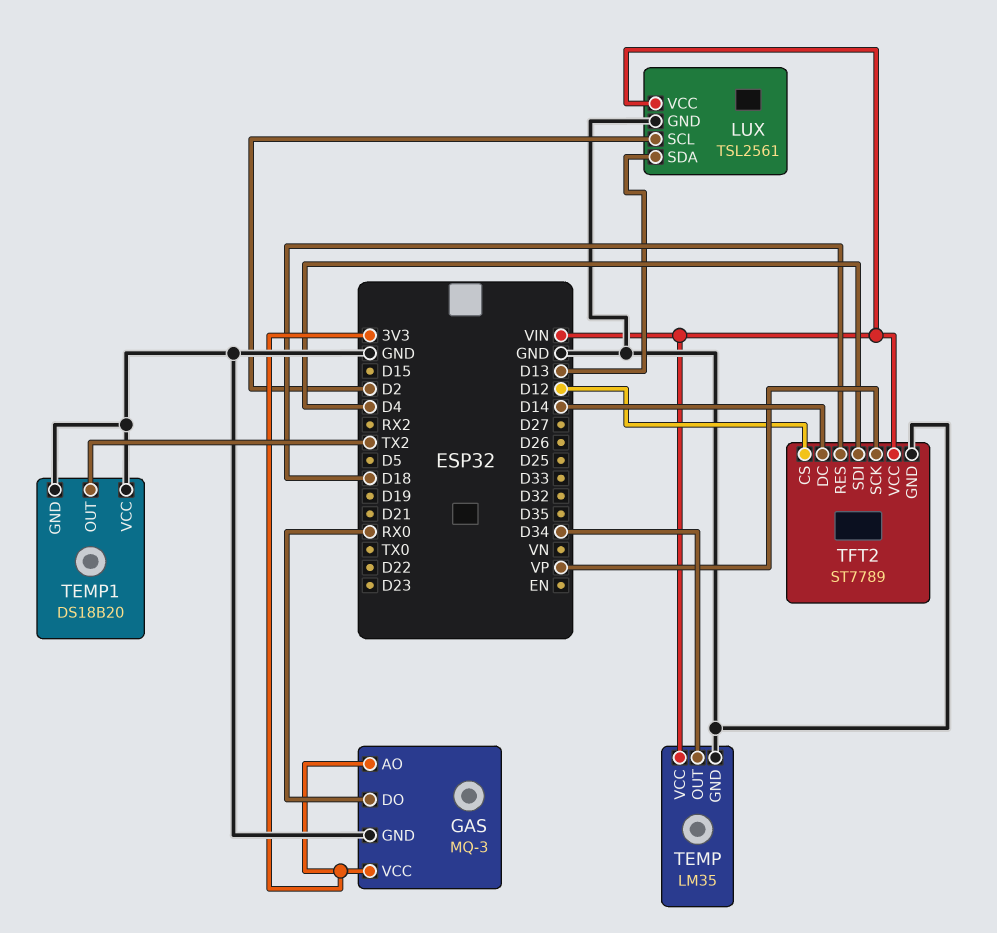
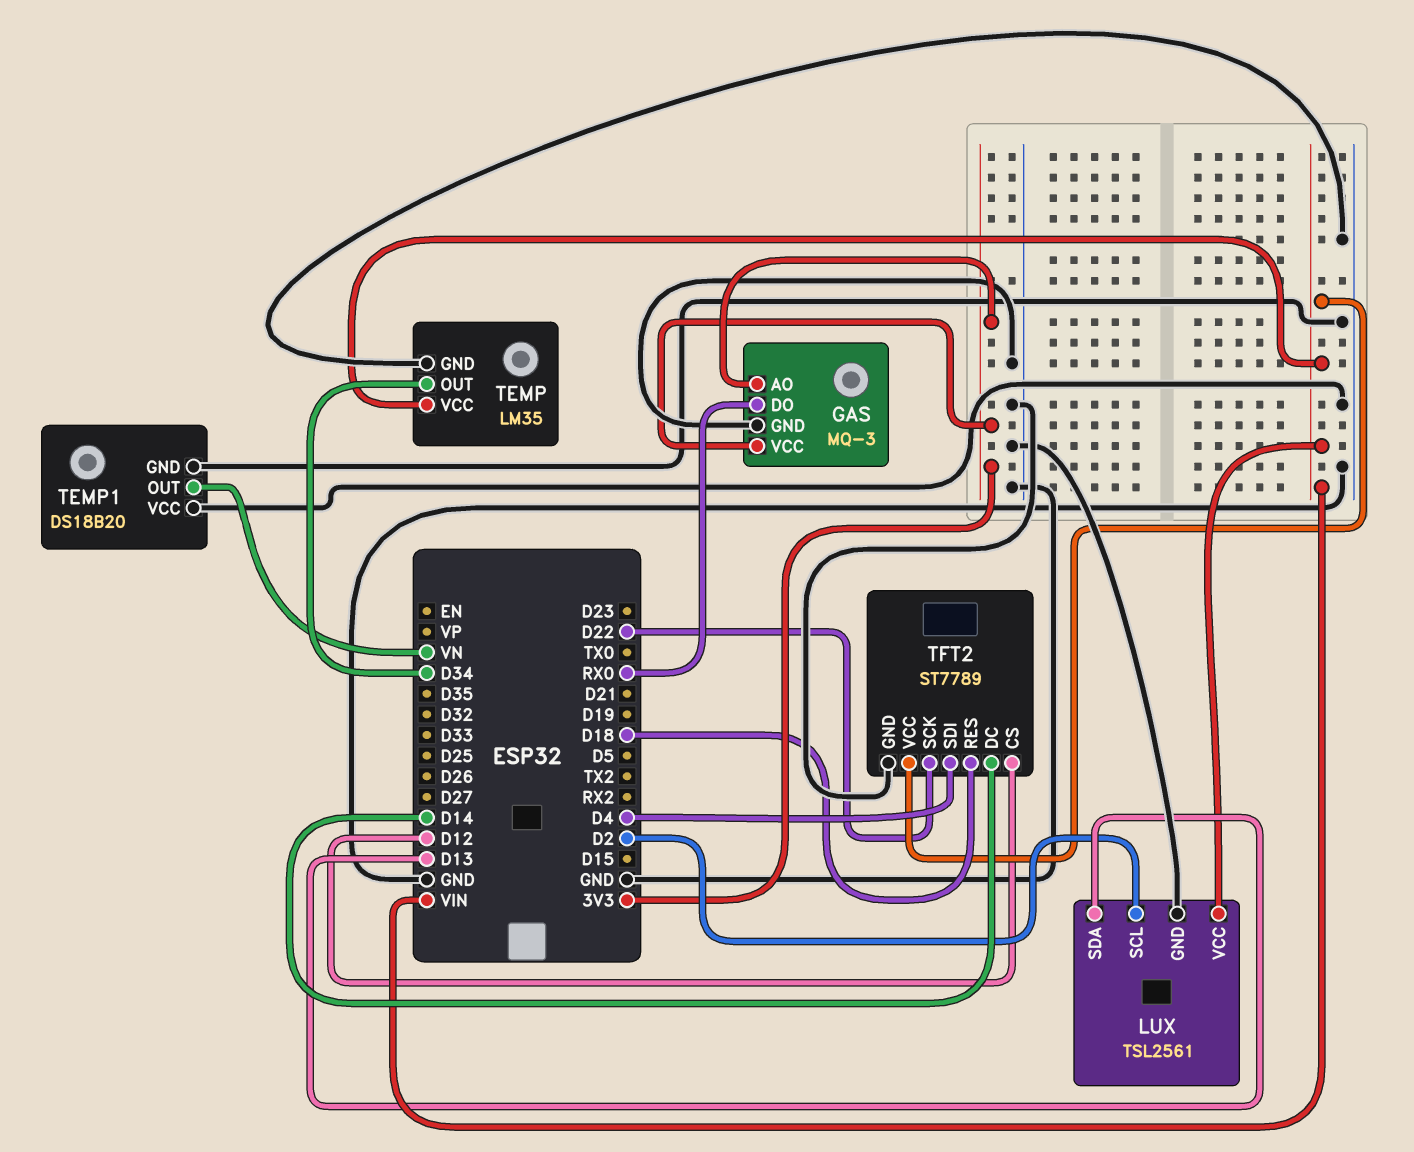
TEMP1 pin OUT: TX2 -> VN
TFT2 pin SCK: VP -> D22

